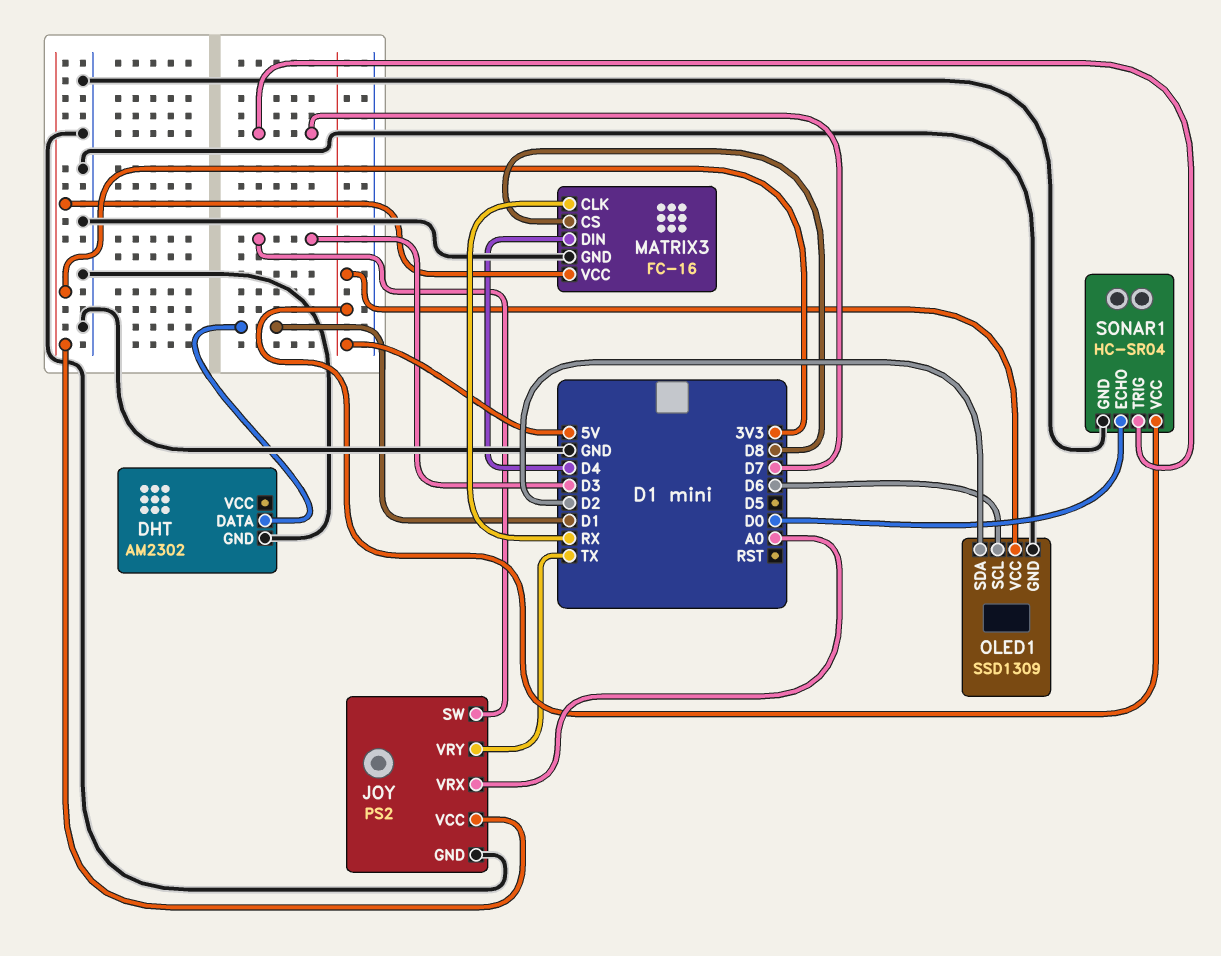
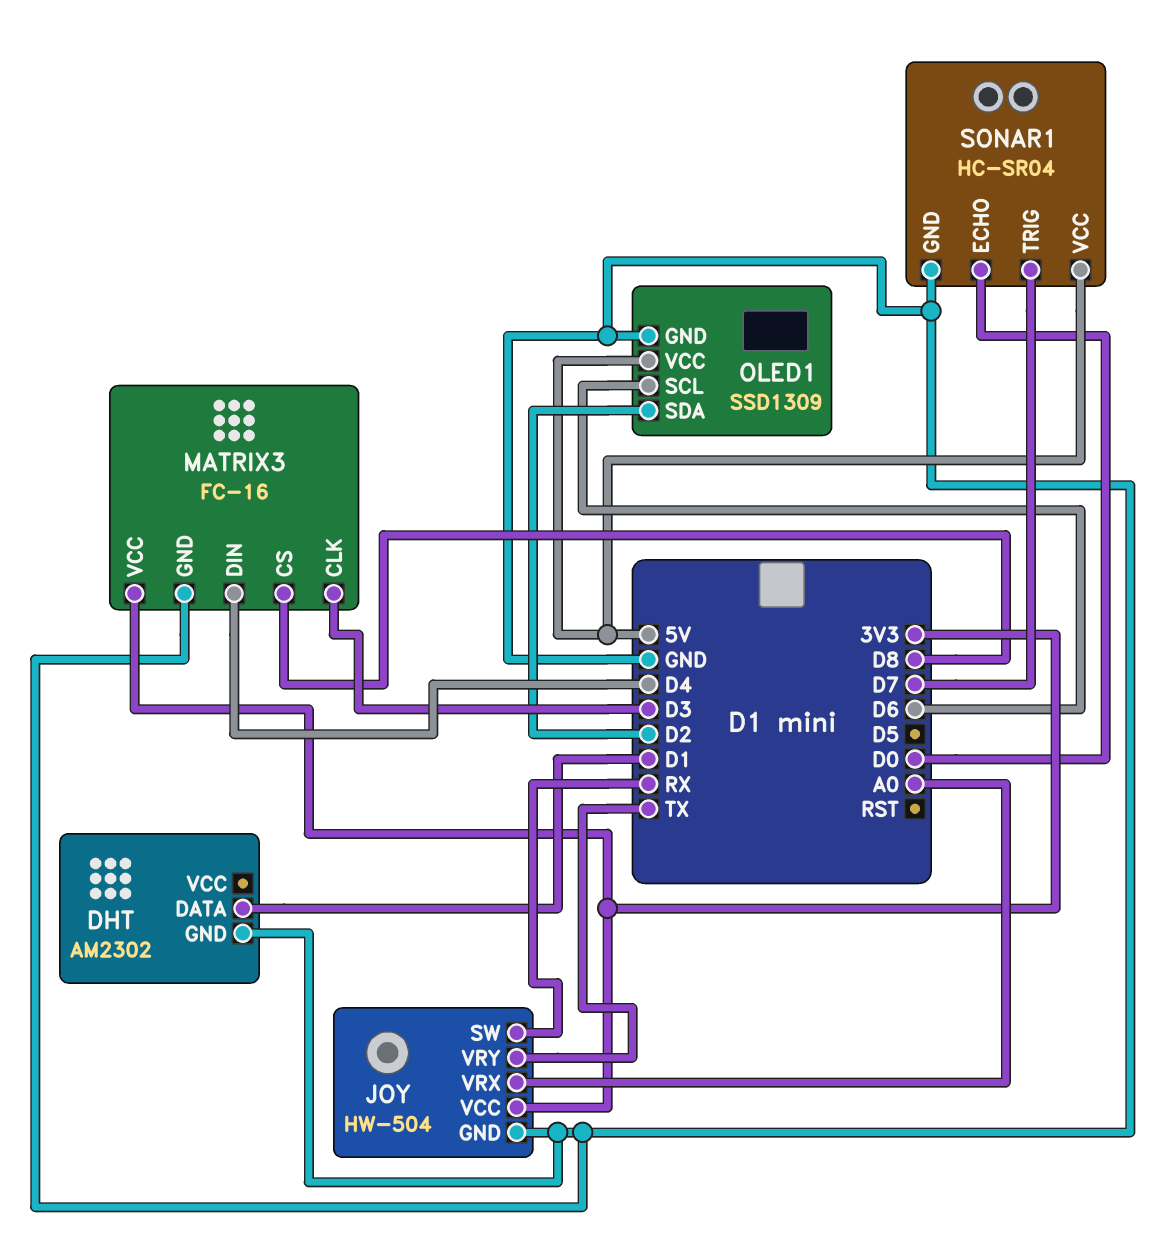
JOY: PS2 -> HW-504
JOY pin SW: D3 -> RX
MATRIX3 pin CLK: RX -> D3

